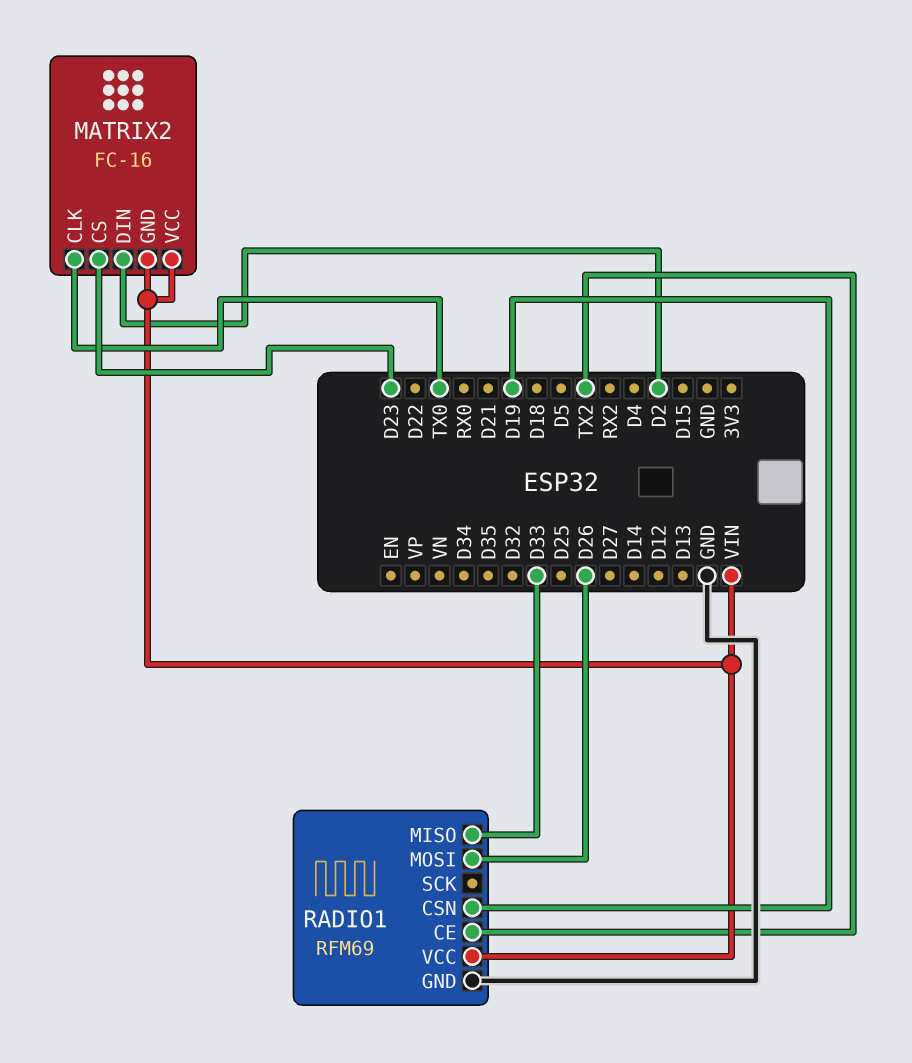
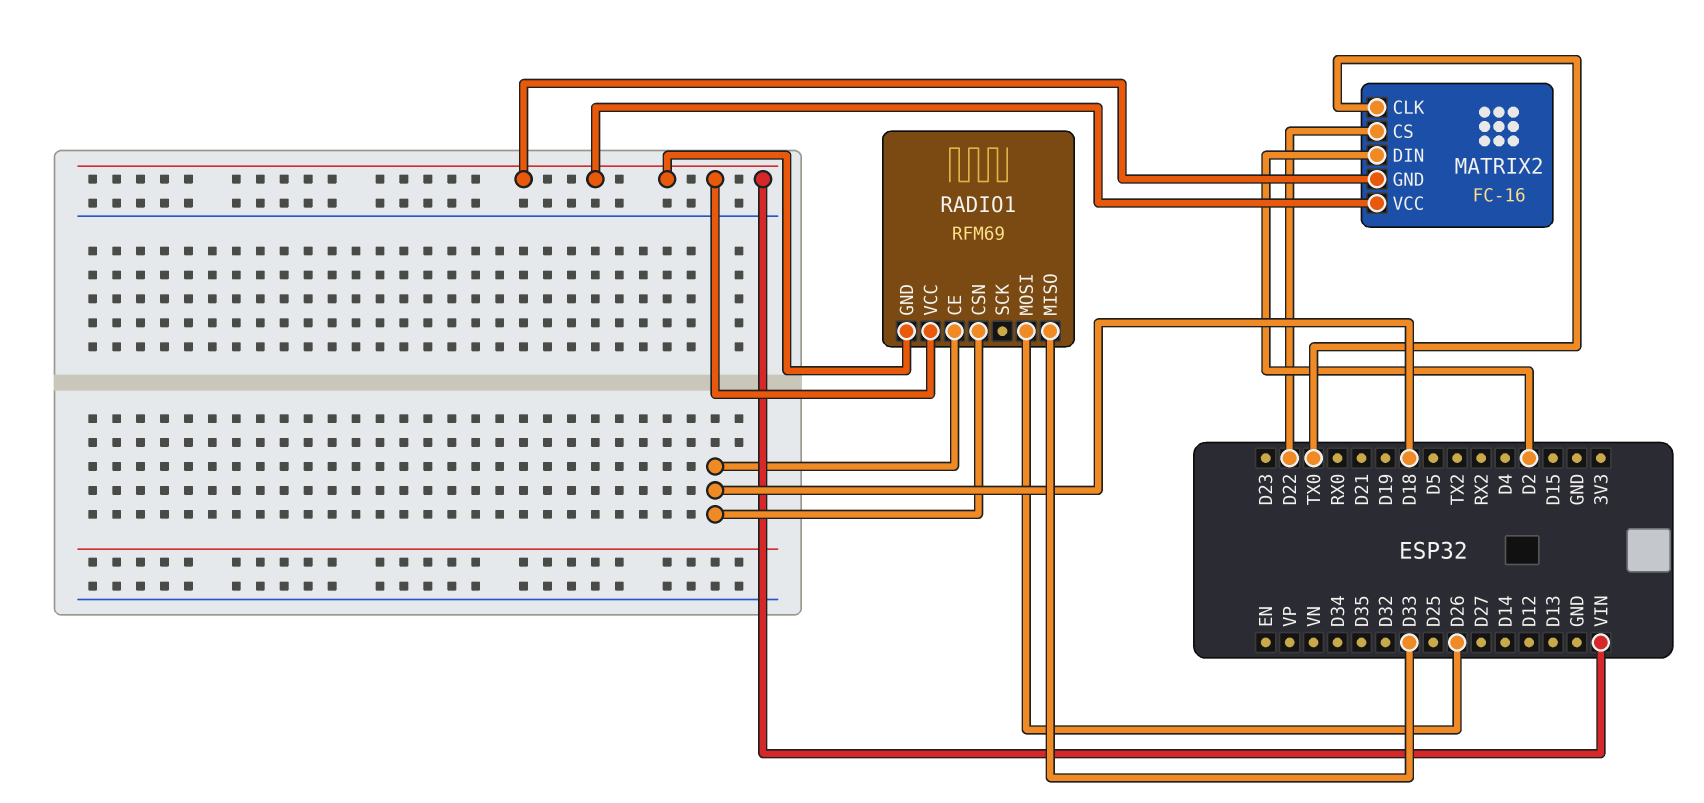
MATRIX2 pin CS: D23 -> D22
RADIO1 pin CE: TX2 -> D18
RADIO1 pin CSN: D19 -> D18
RADIO1 pin GND: GND -> VIN

